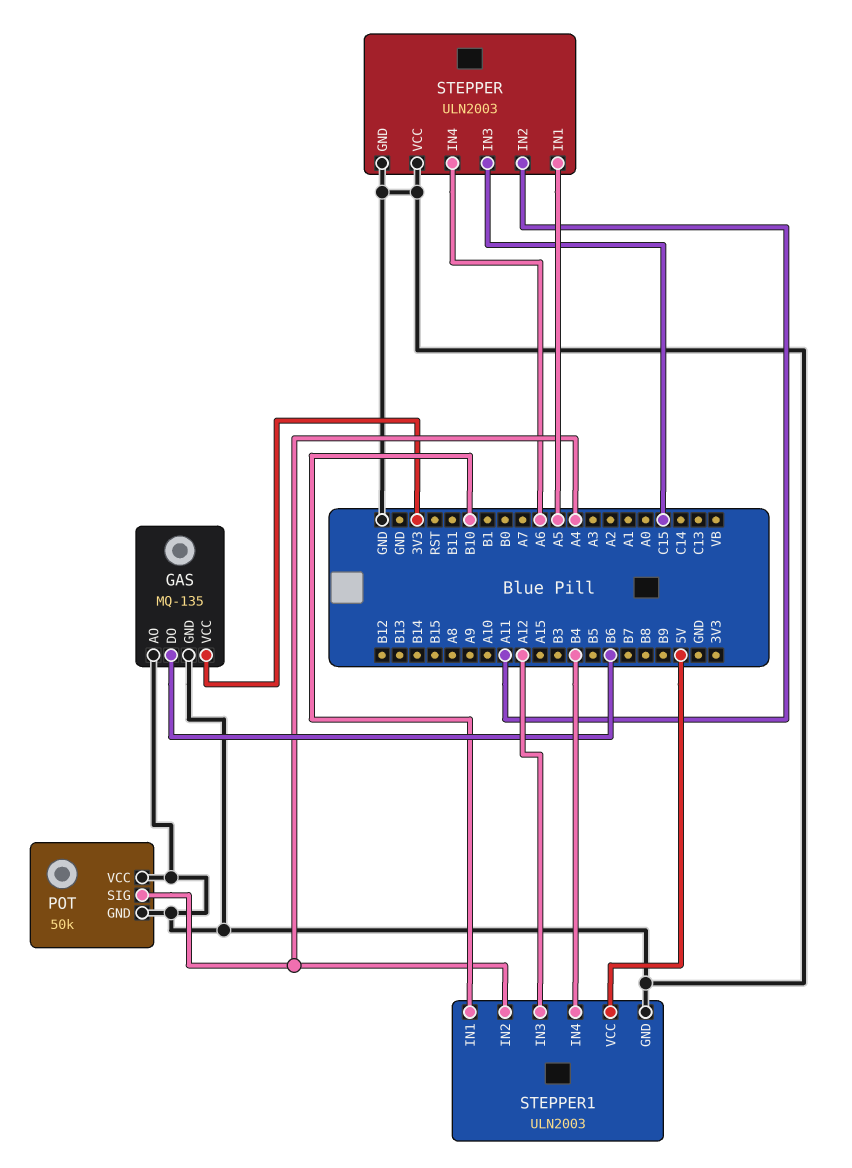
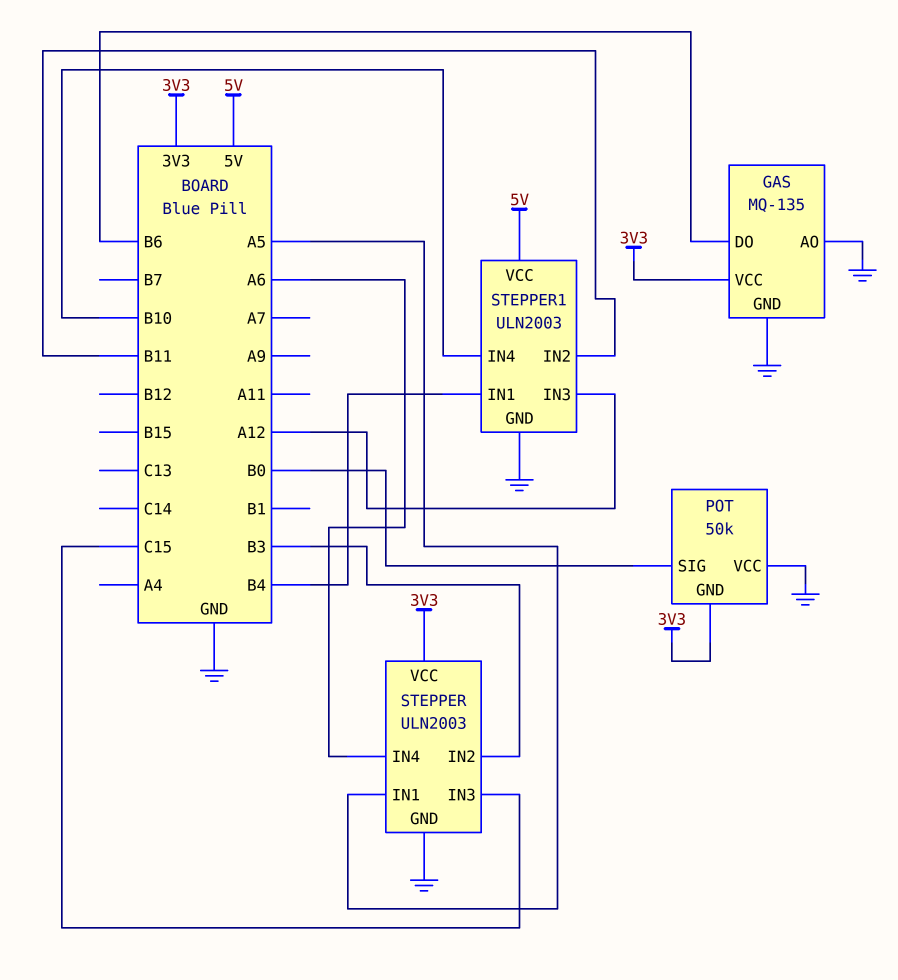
POT pin GND: GND -> 3V3
POT pin SIG: A4 -> B0
STEPPER pin IN2: A11 -> B3
STEPPER pin VCC: GND -> 3V3
STEPPER1 pin IN1: B10 -> B4
STEPPER1 pin IN2: A4 -> B11
STEPPER1 pin IN4: B4 -> B10

